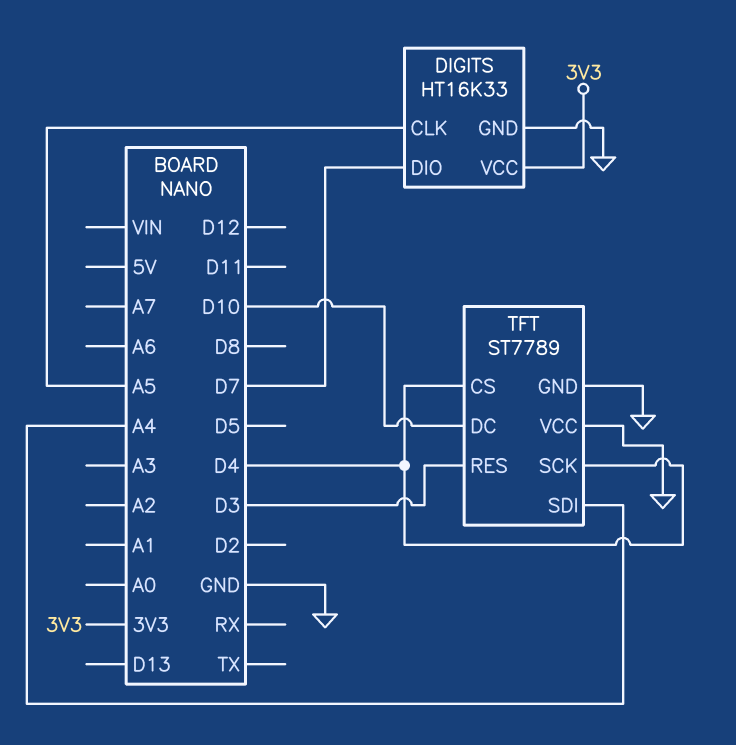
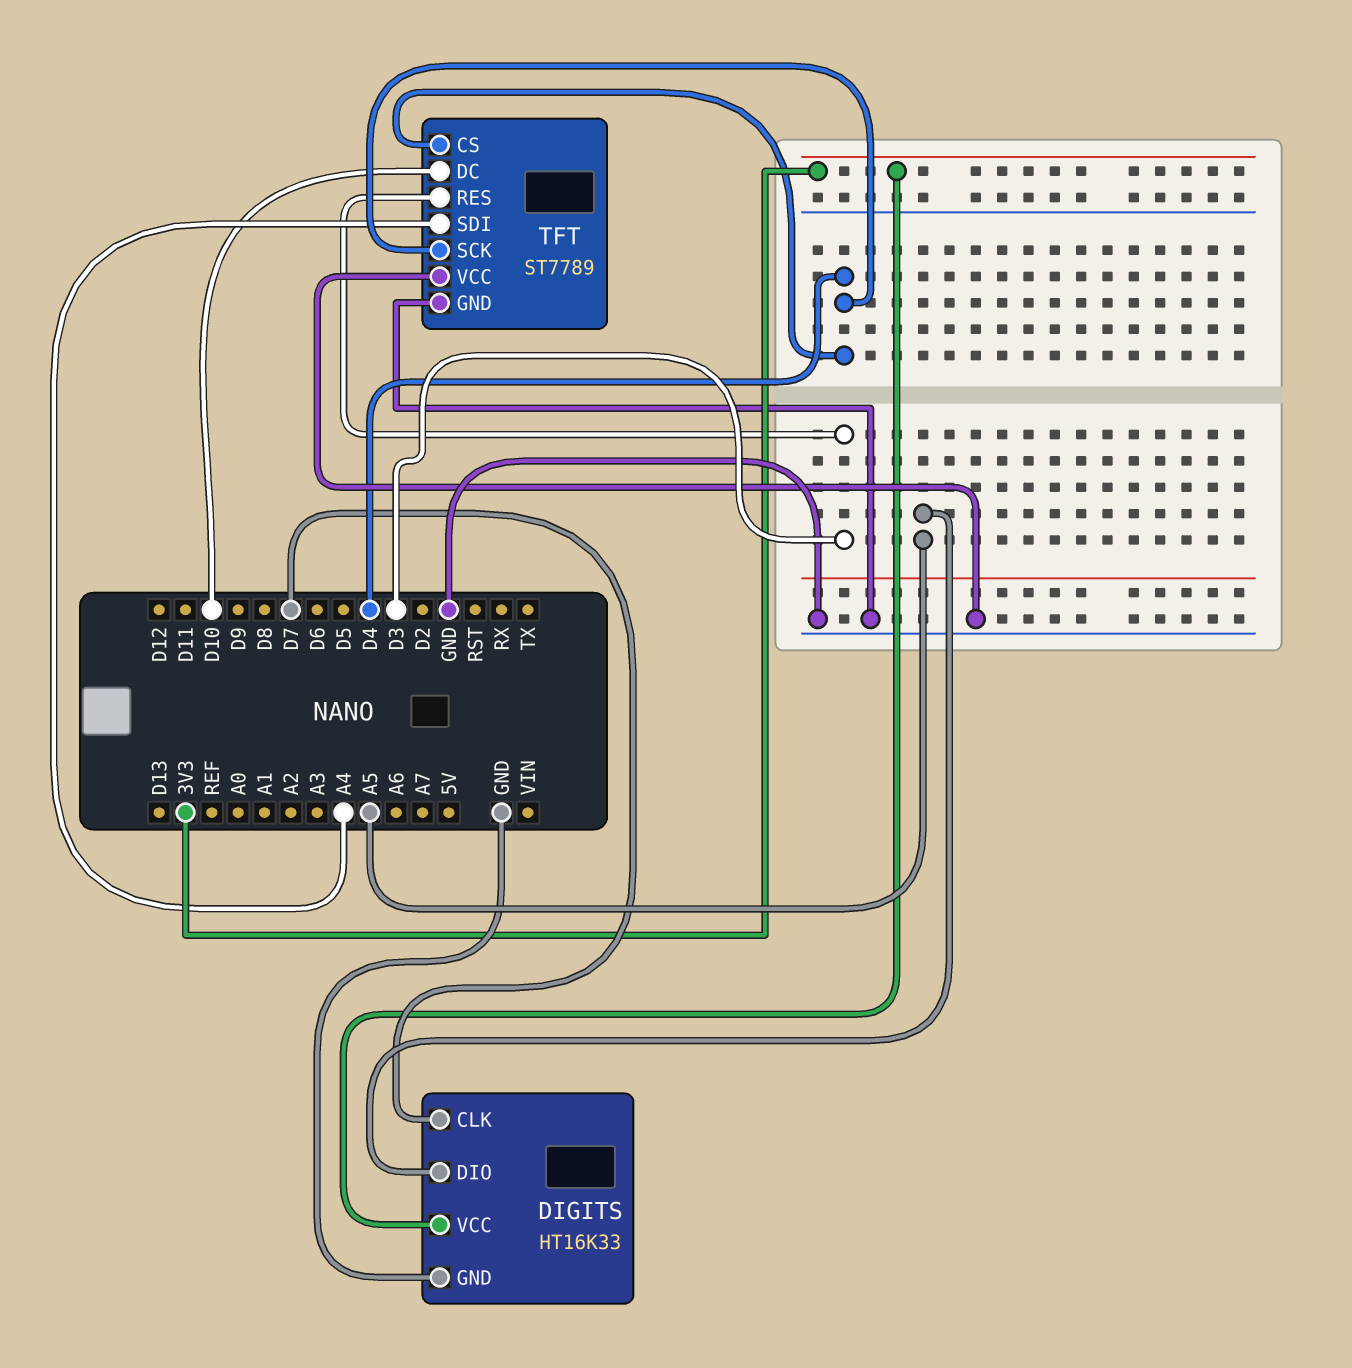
DIGITS pin CLK: A5 -> D7
DIGITS pin DIO: D7 -> A5

